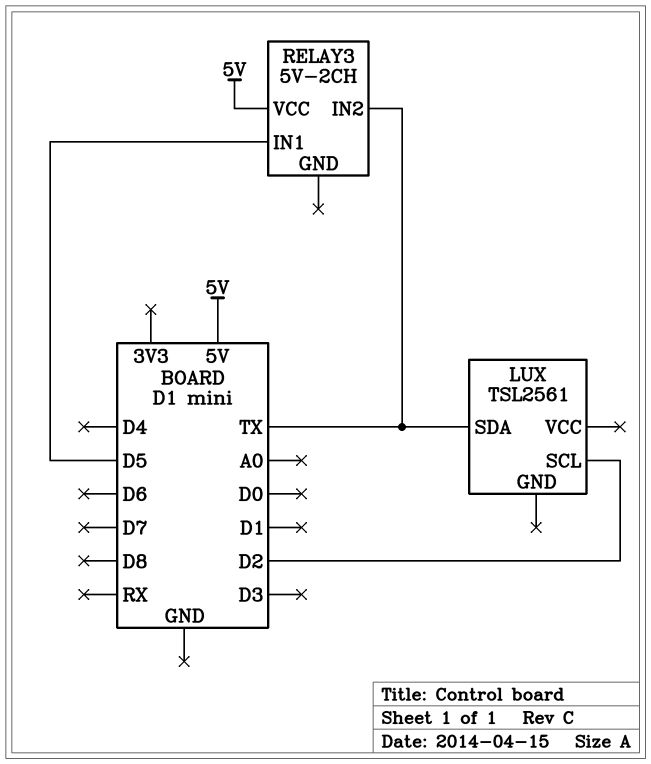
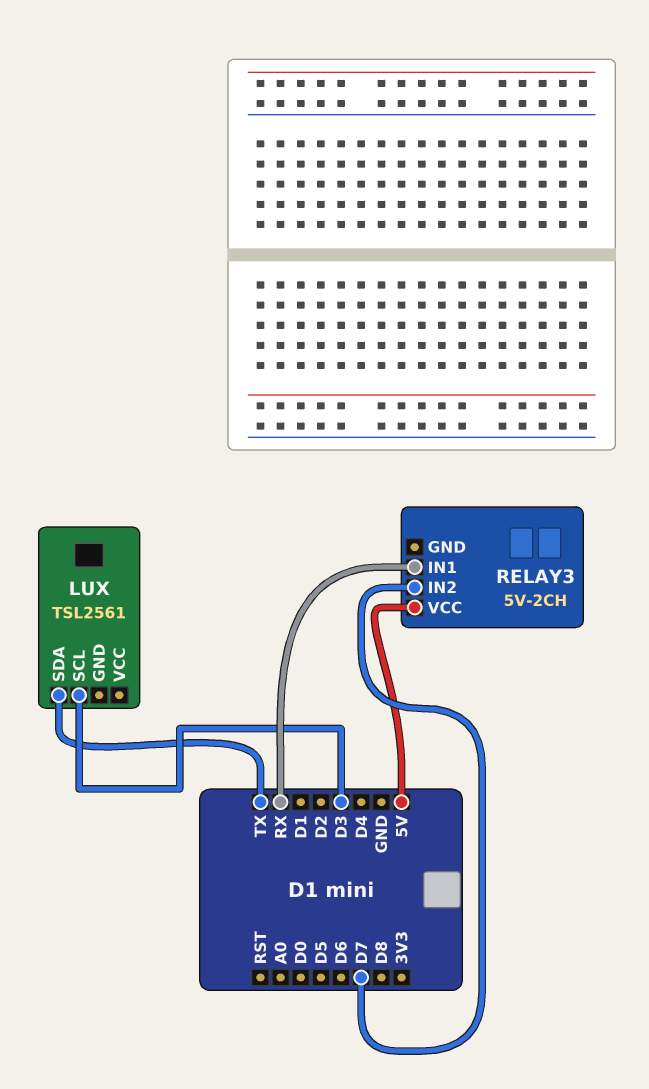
LUX pin SCL: D2 -> D3
RELAY3 pin IN1: D5 -> RX
RELAY3 pin IN2: TX -> D7

